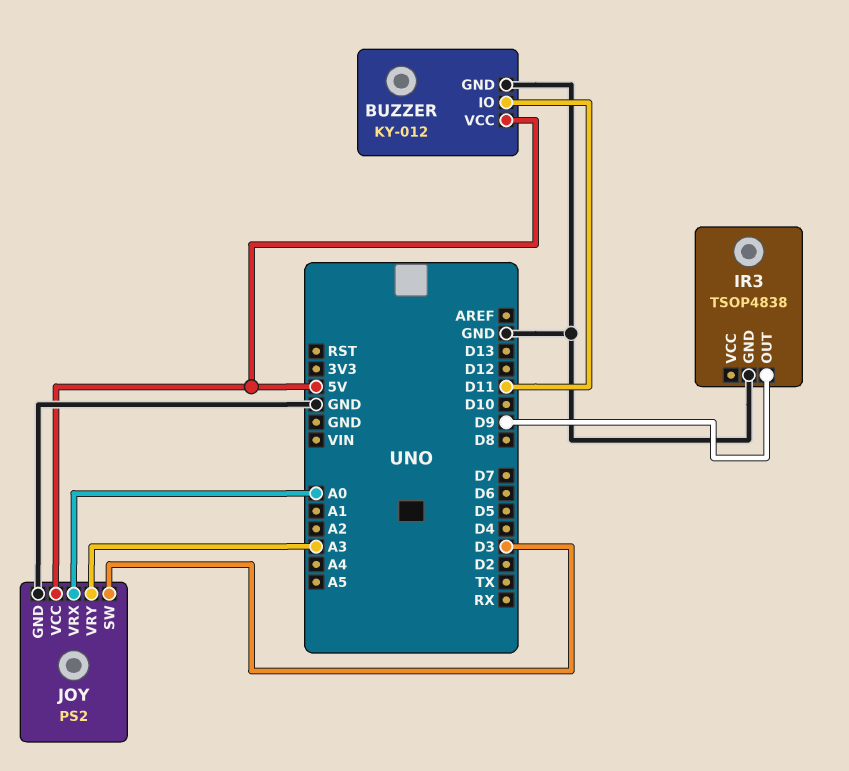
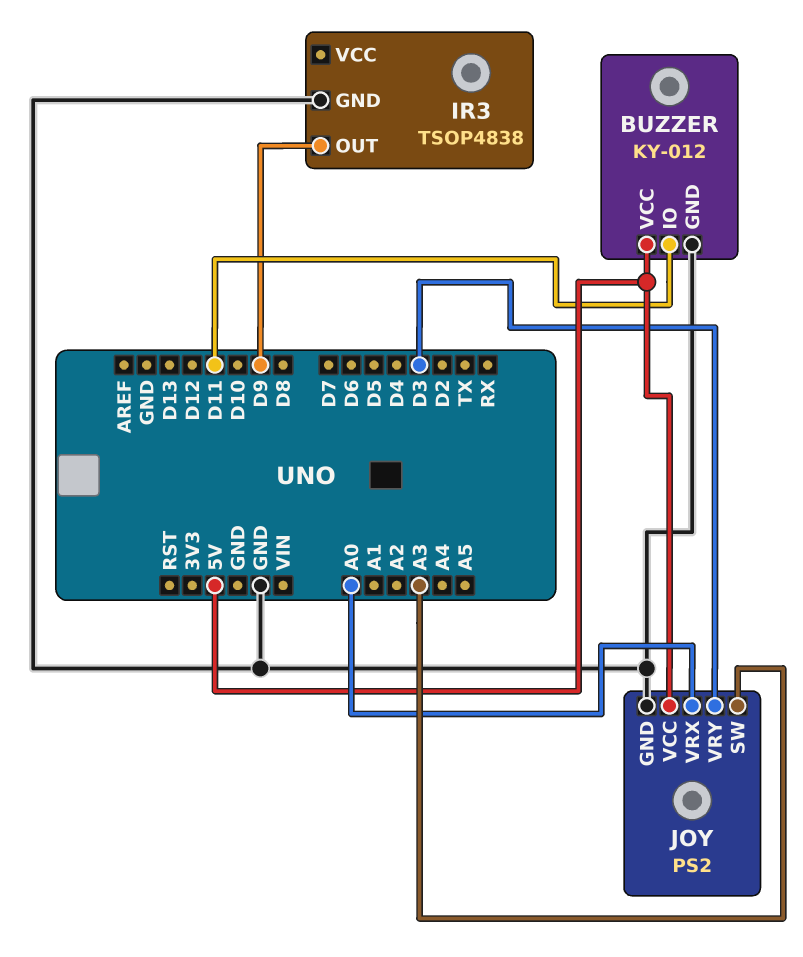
JOY pin SW: D3 -> A3
JOY pin VRY: A3 -> D3

